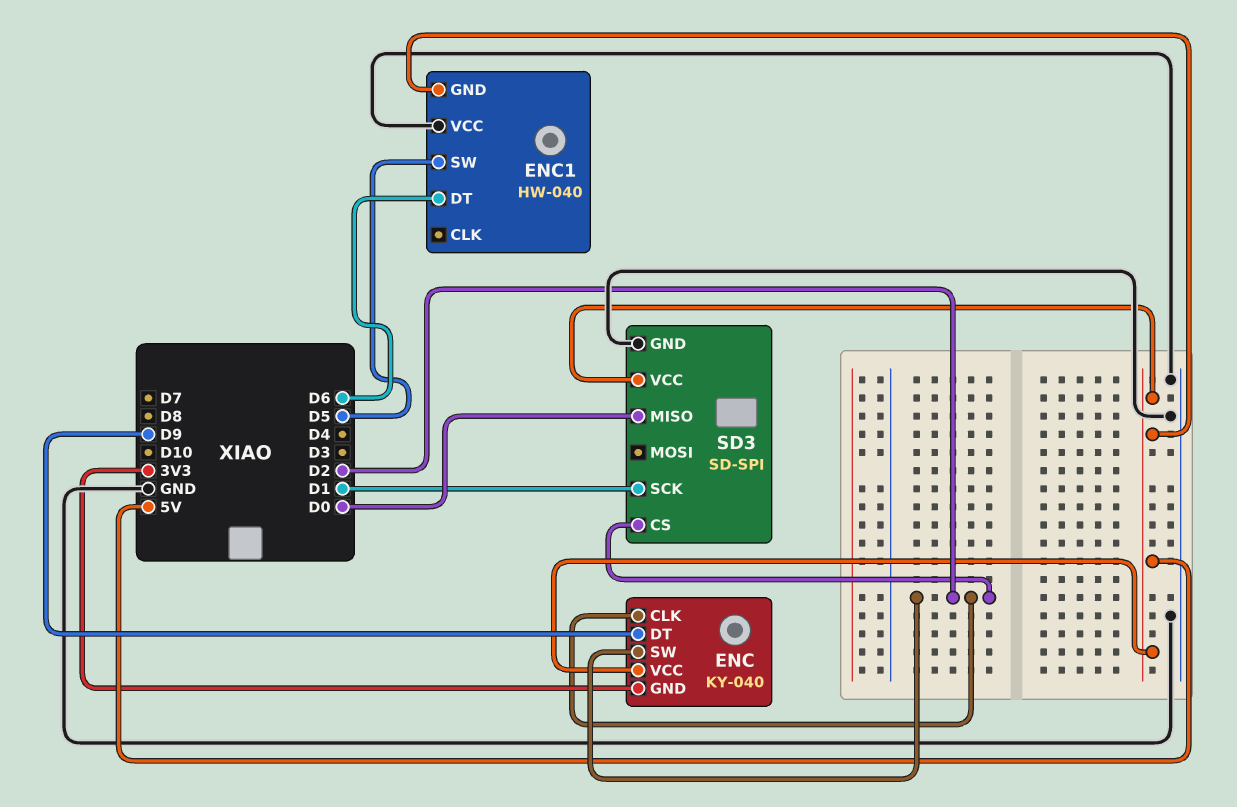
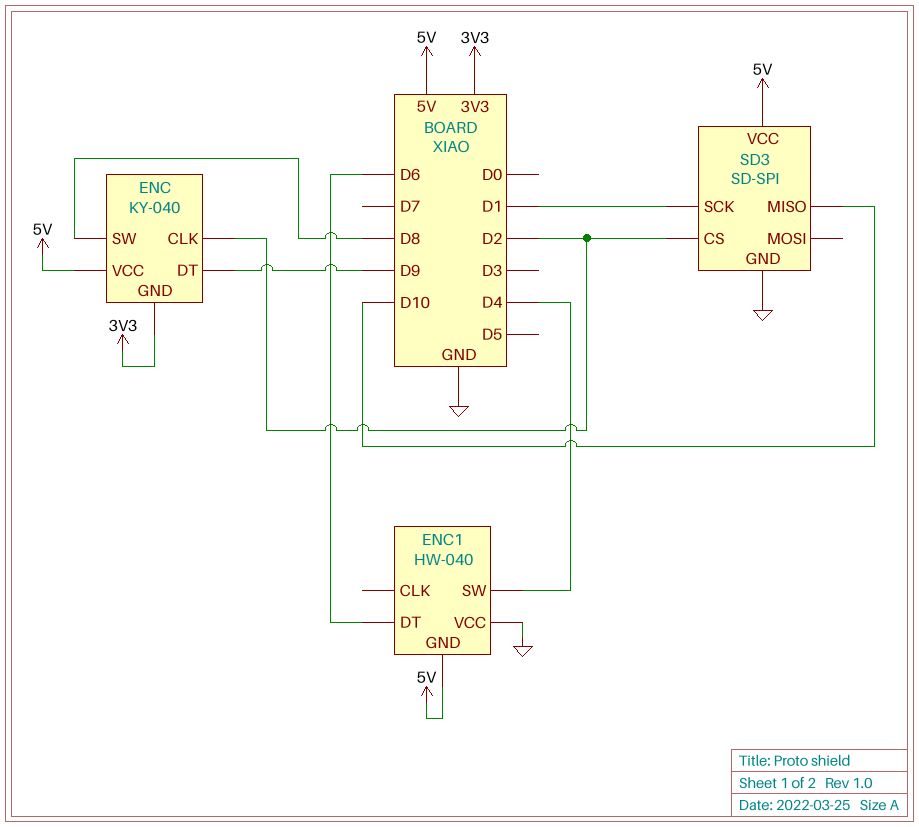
ENC pin SW: D2 -> D8
ENC1 pin SW: D5 -> D4
SD3 pin MISO: D0 -> D10

